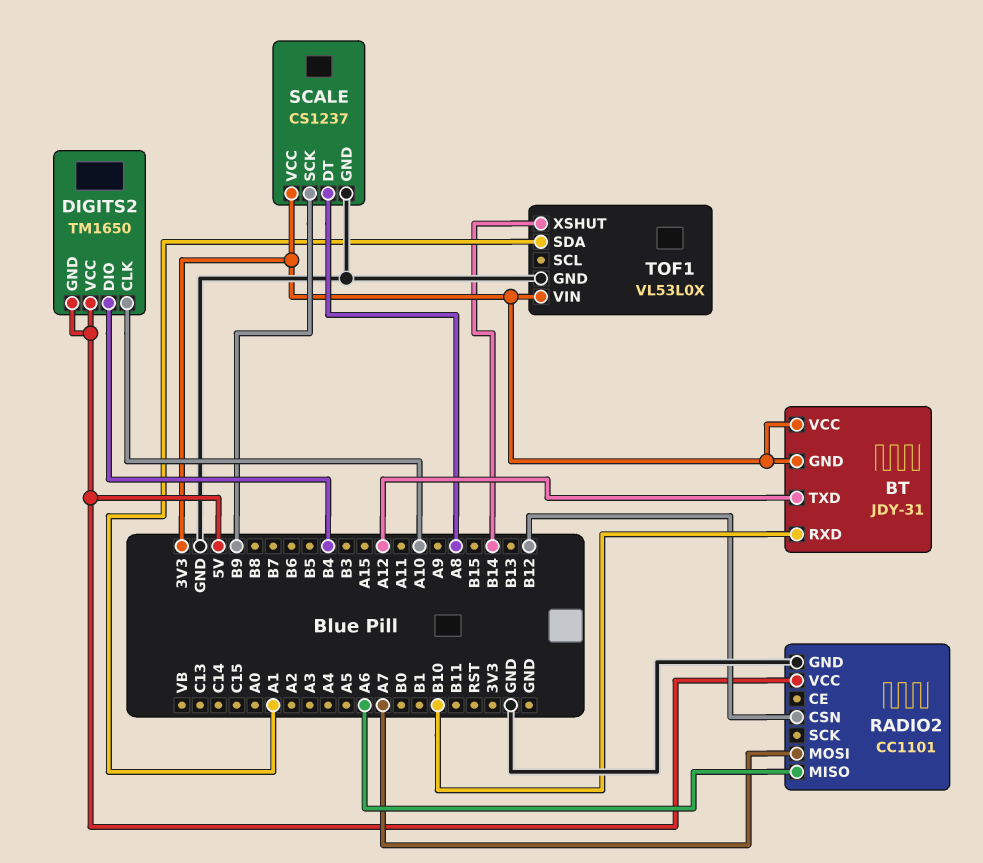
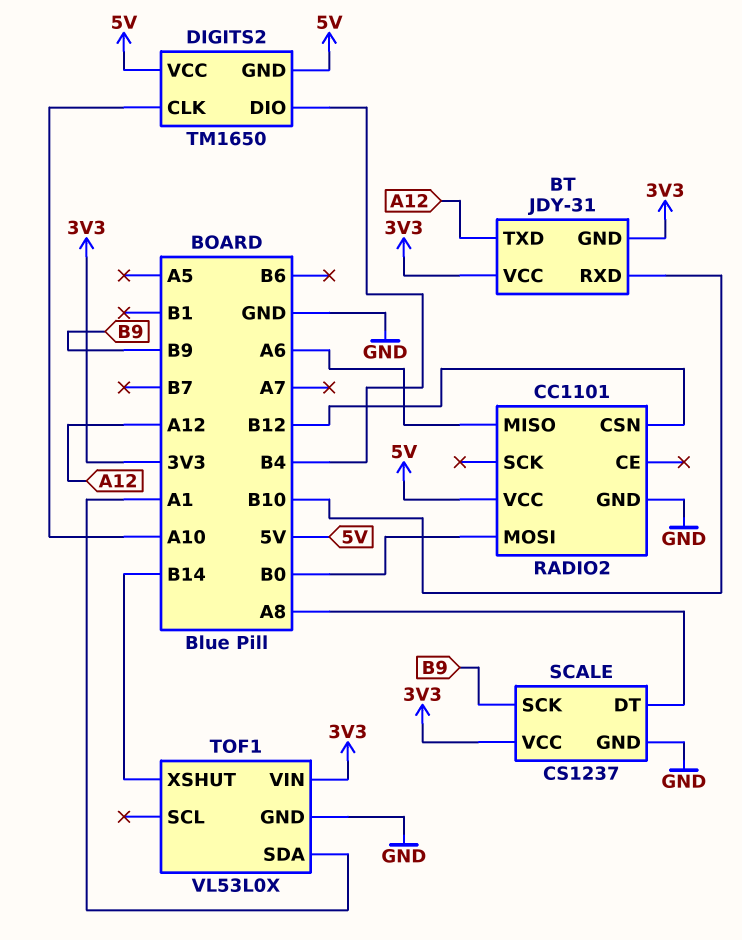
RADIO2 pin MOSI: A7 -> B0

